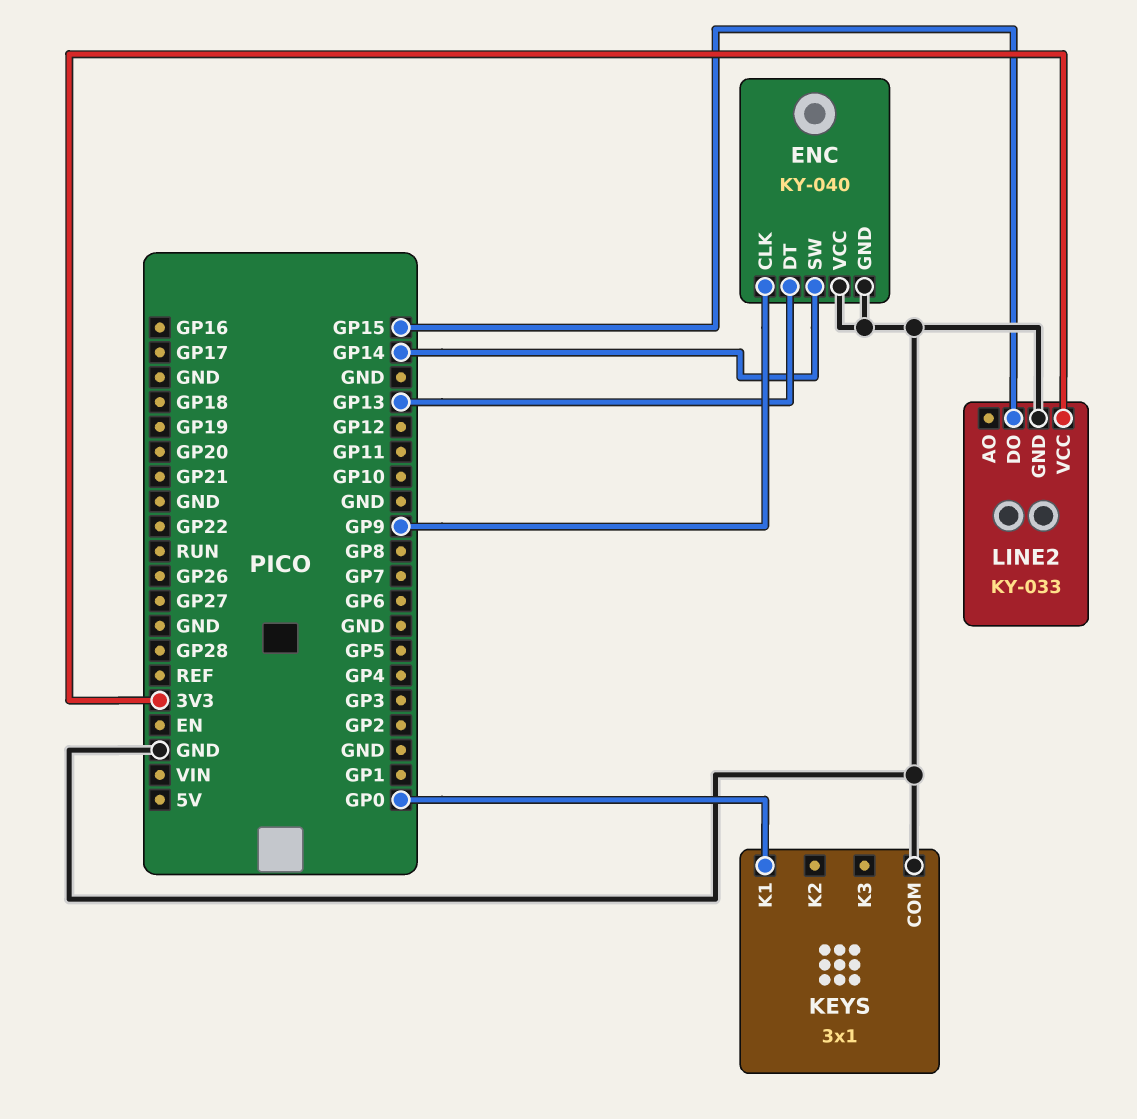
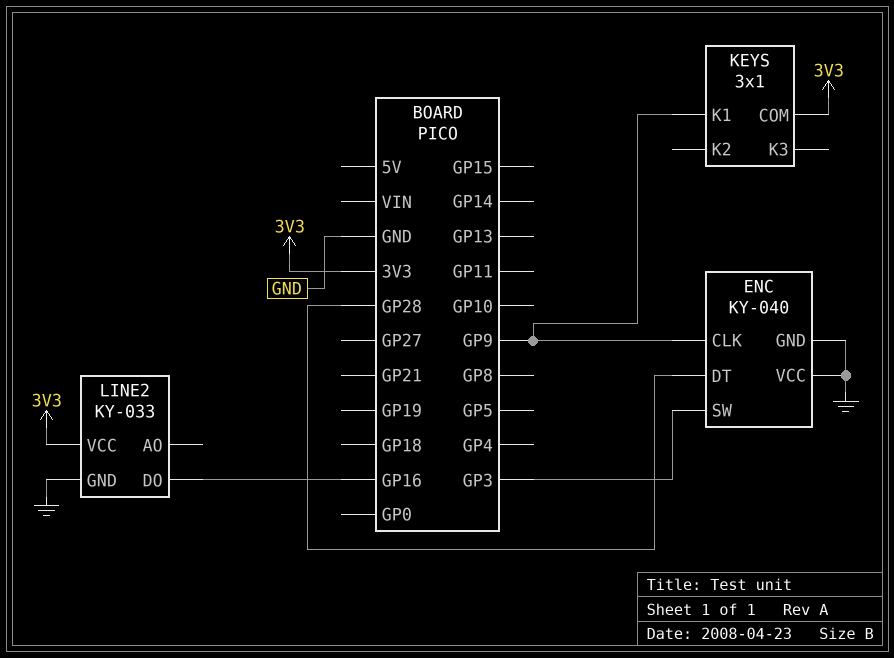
ENC pin DT: GP13 -> GP28
ENC pin SW: GP14 -> GP3
KEYS pin COM: GND -> 3V3
KEYS pin K1: GP0 -> GP9
LINE2 pin DO: GP15 -> GP16

